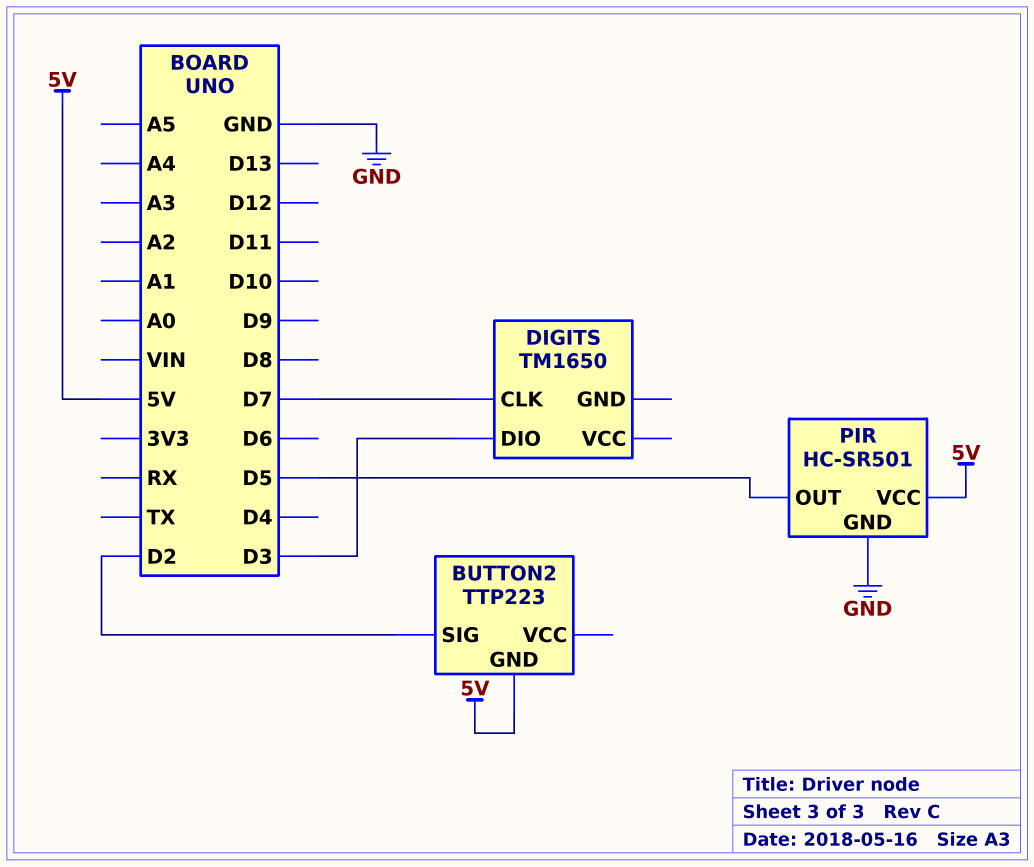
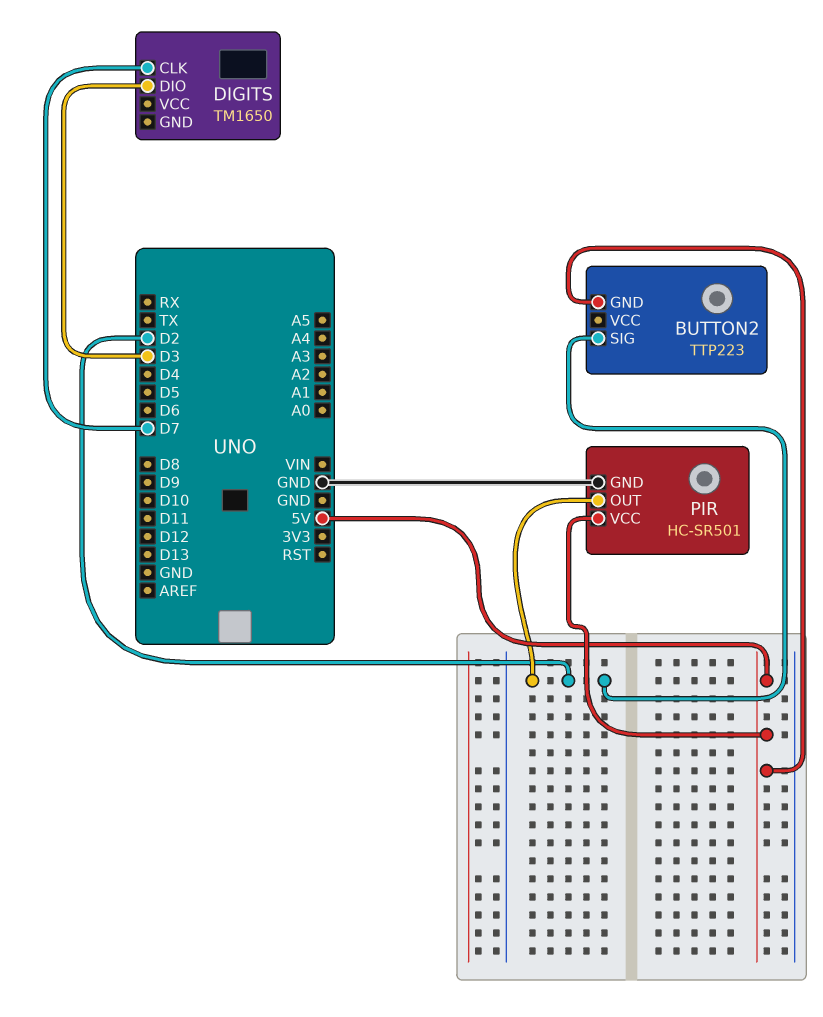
PIR pin OUT: D5 -> D2

